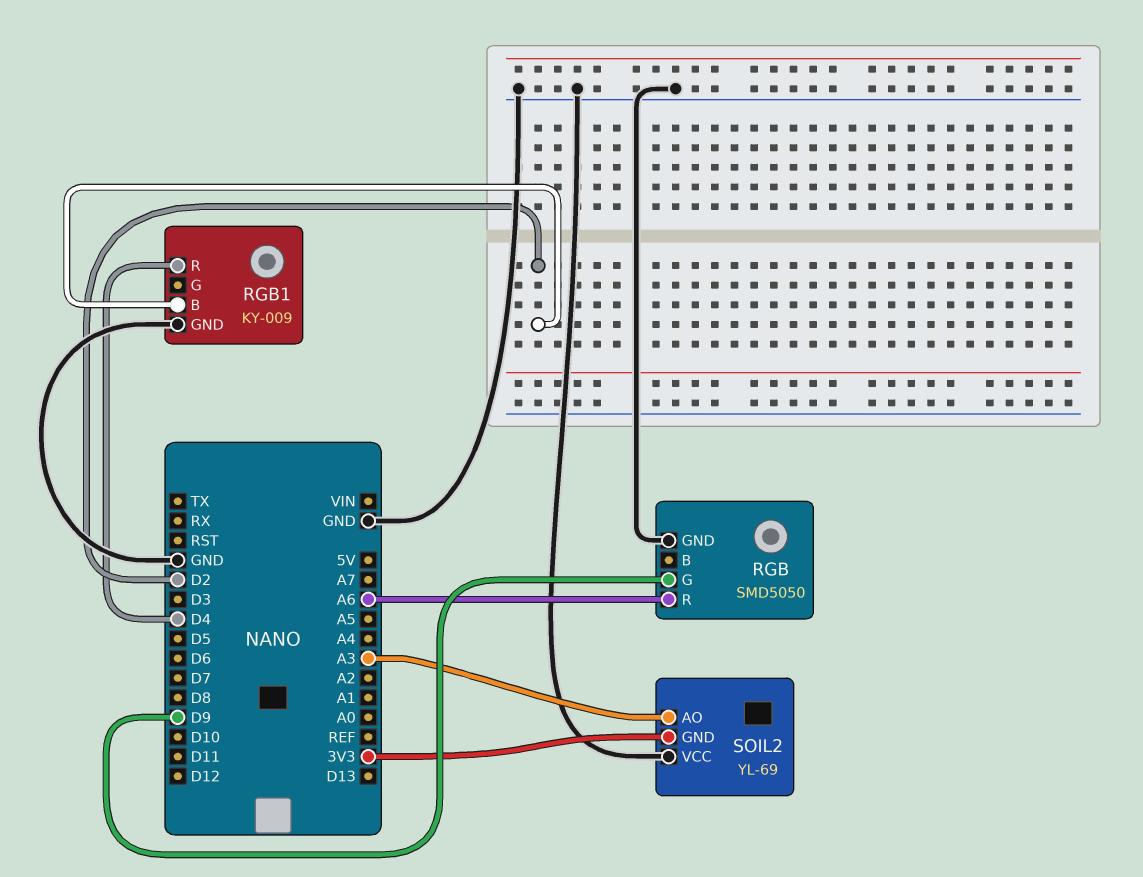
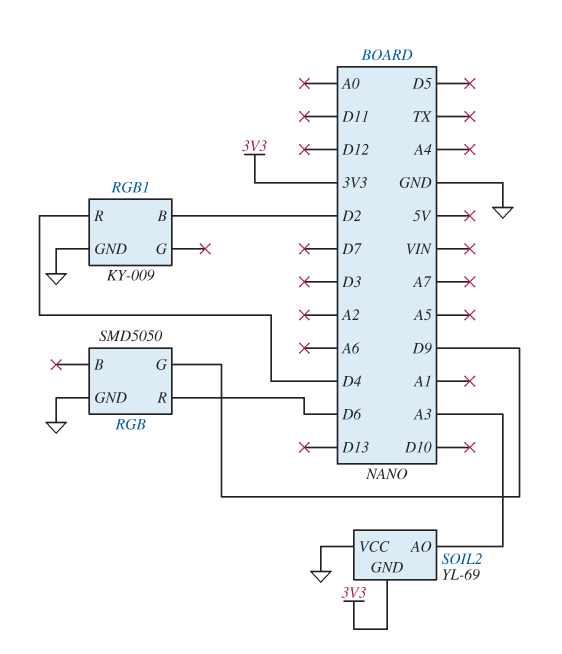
RGB pin R: A6 -> D6

